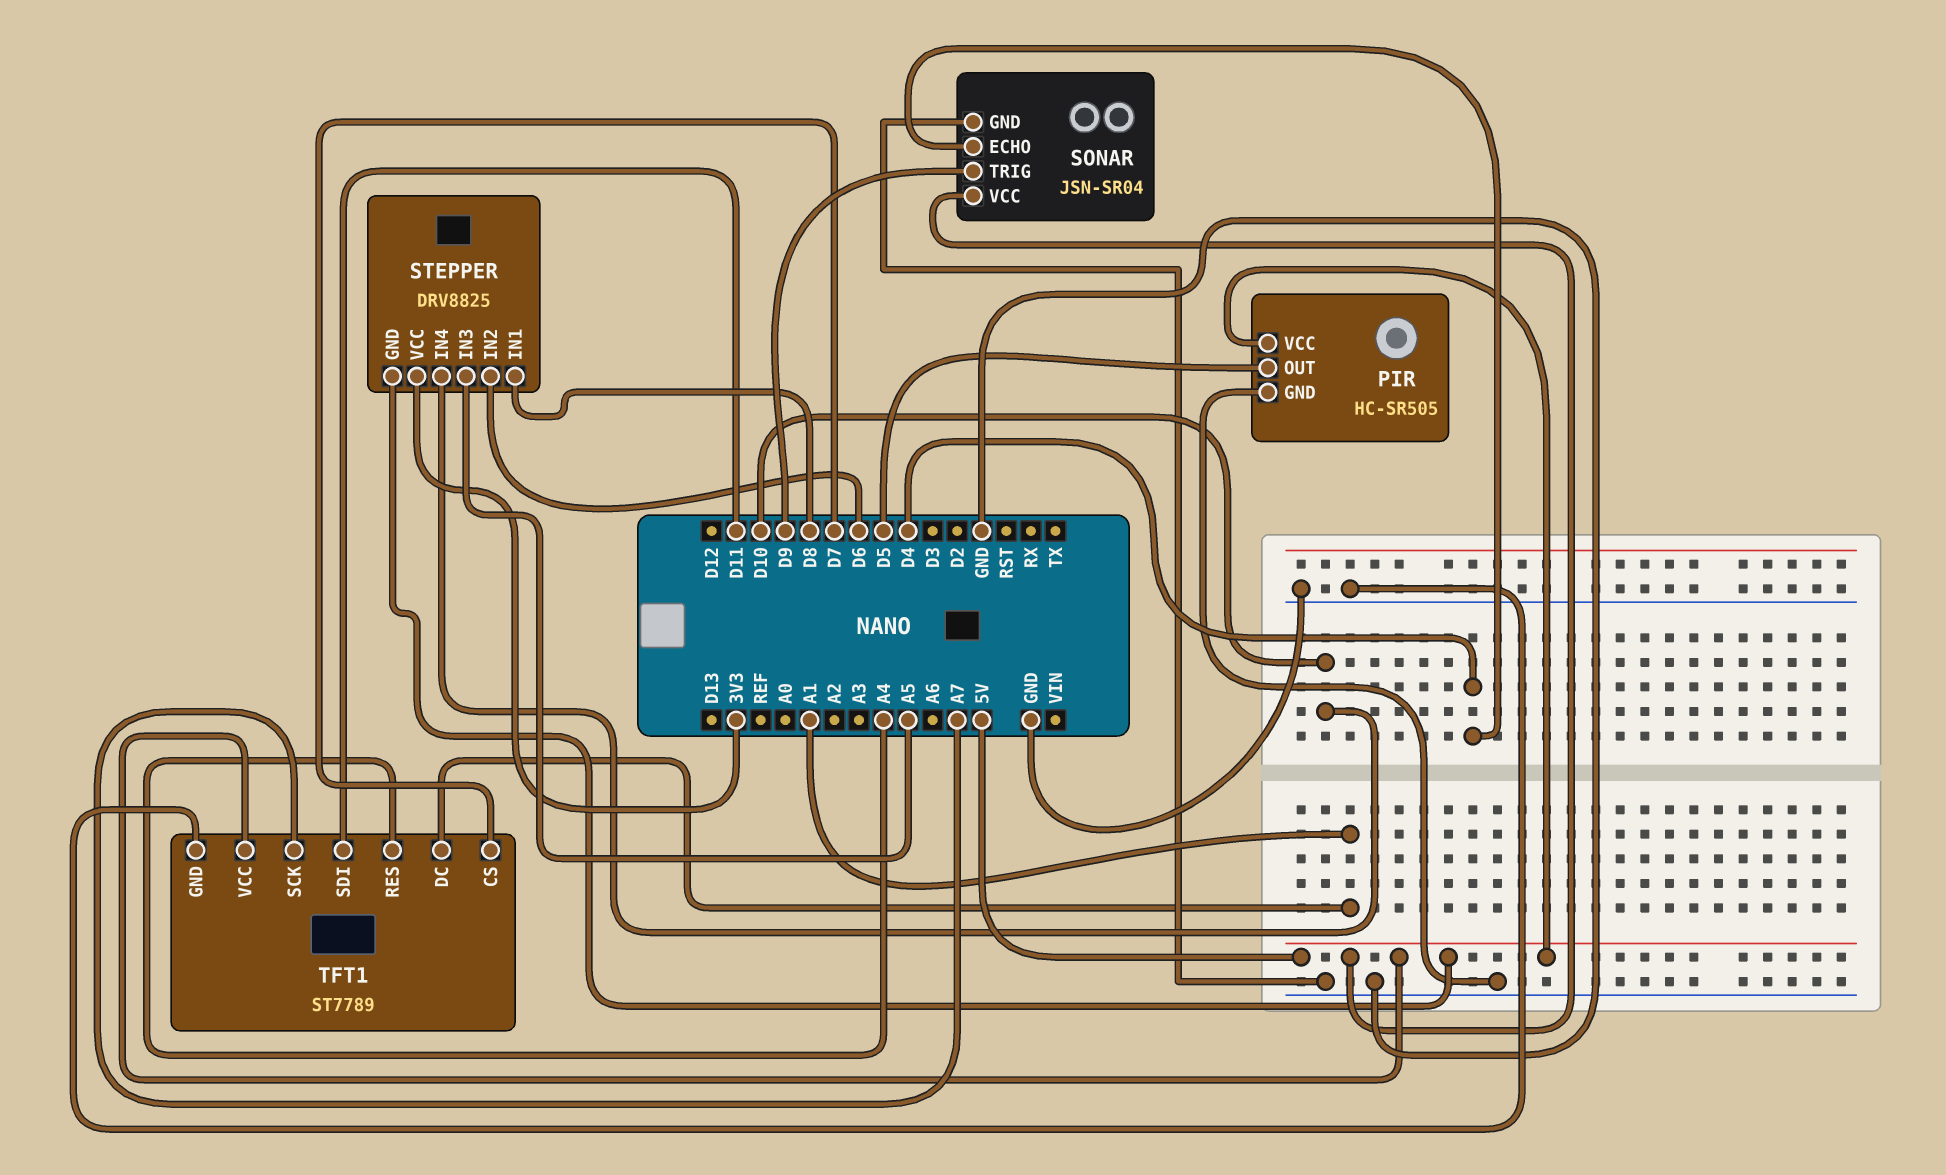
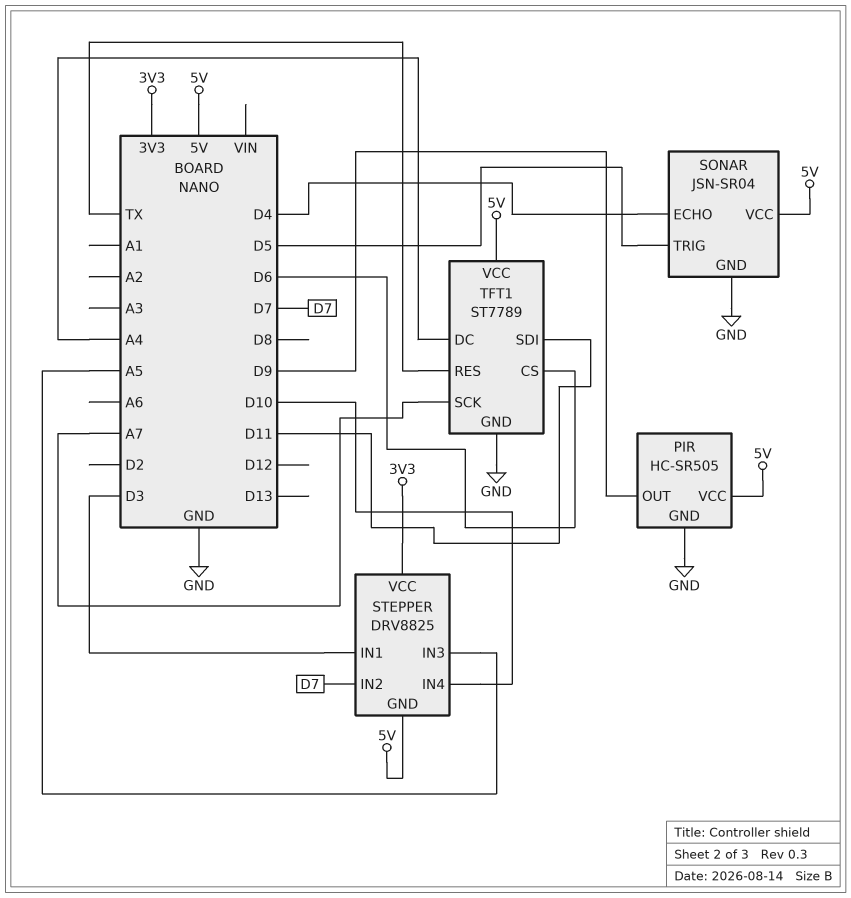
PIR pin OUT: D5 -> D9
SONAR pin TRIG: D9 -> D5
STEPPER pin IN1: D8 -> D3
STEPPER pin IN2: D6 -> D7
TFT1 pin CS: D7 -> D6
TFT1 pin DC: A1 -> A4
TFT1 pin RES: A4 -> TX

